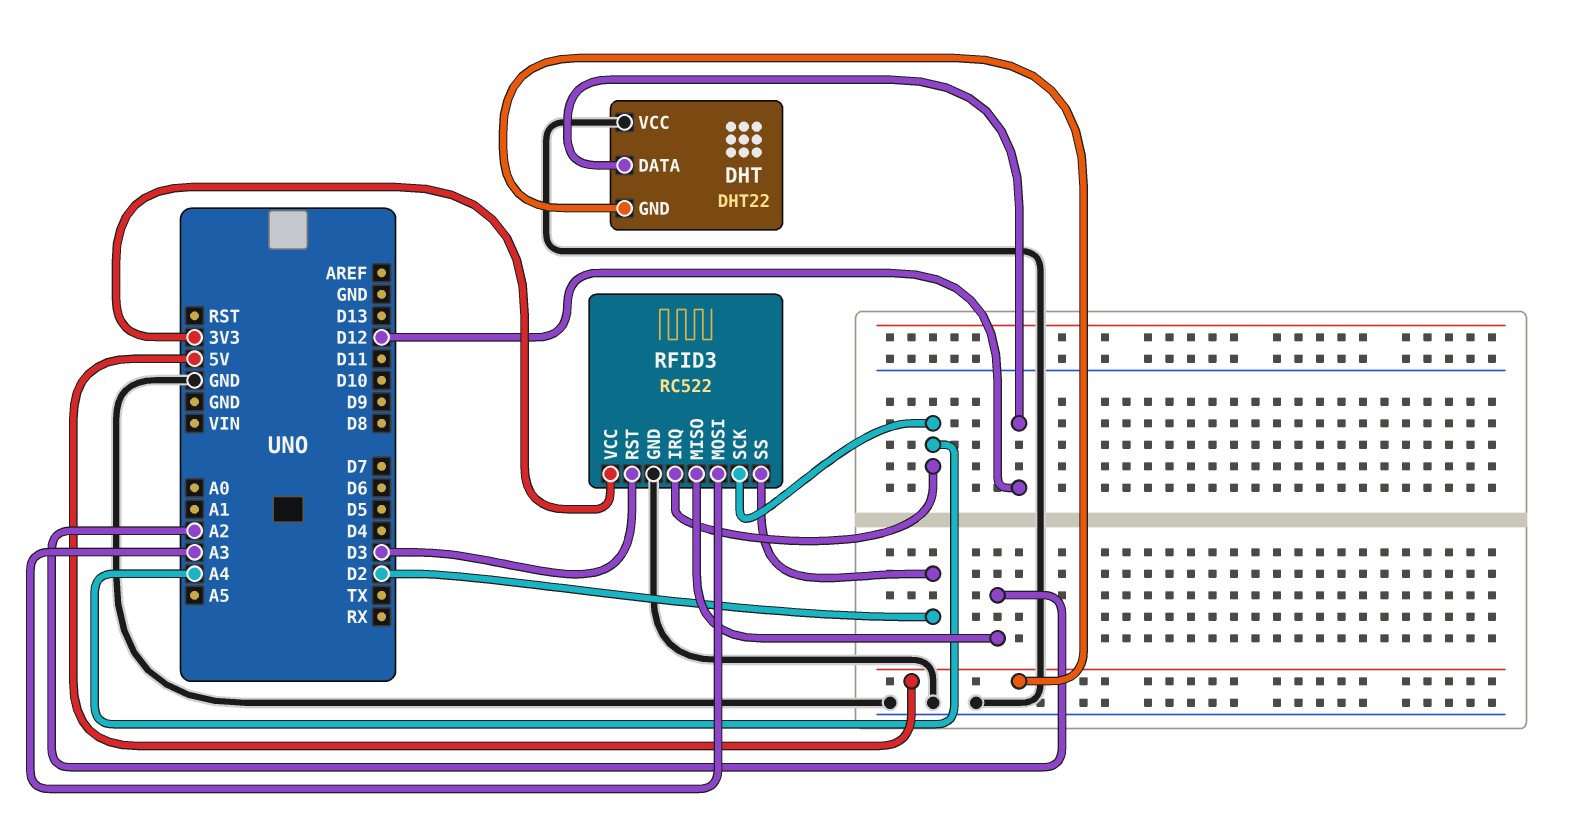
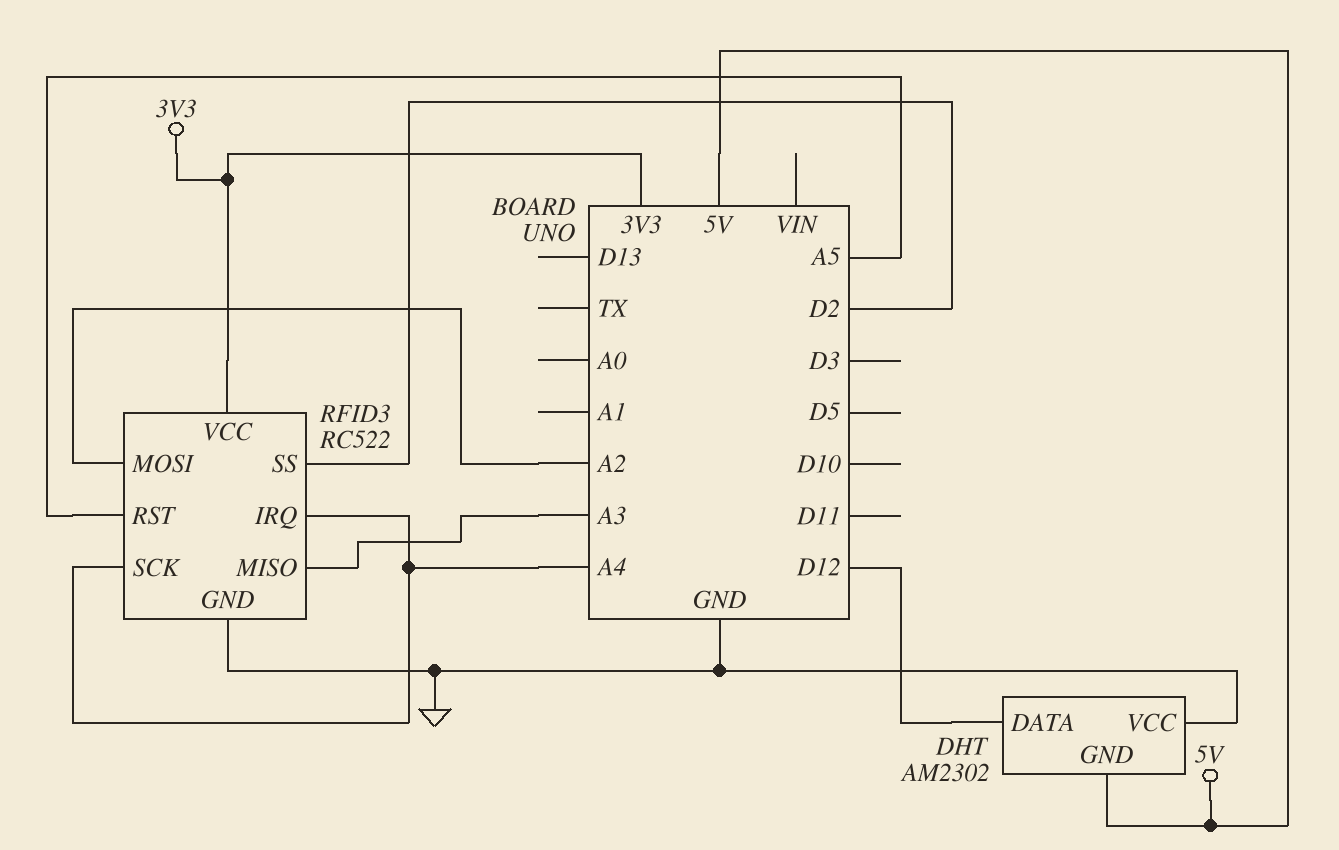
DHT: DHT22 -> AM2302
RFID3 pin MISO: A2 -> A3
RFID3 pin MOSI: A3 -> A2
RFID3 pin RST: D3 -> A5

